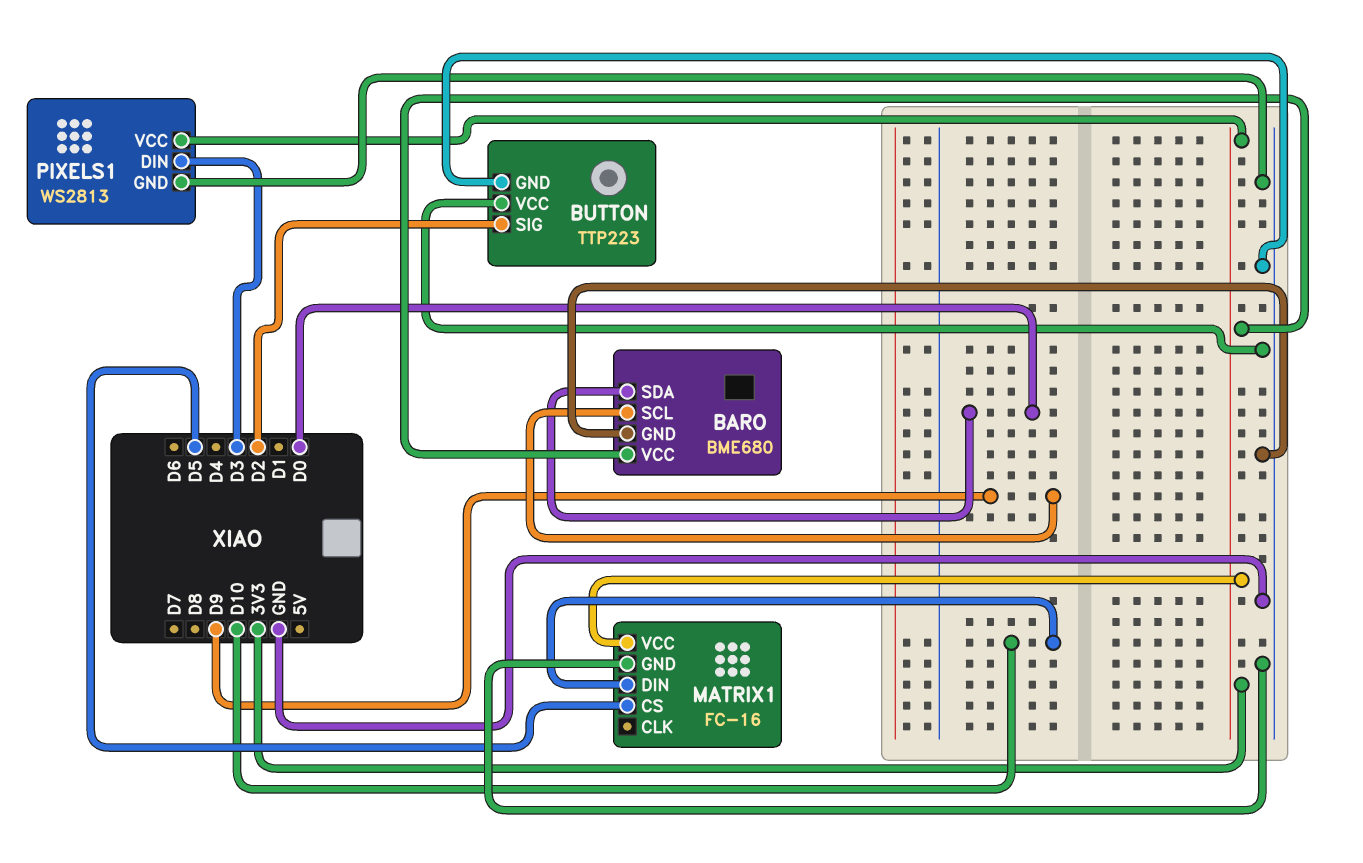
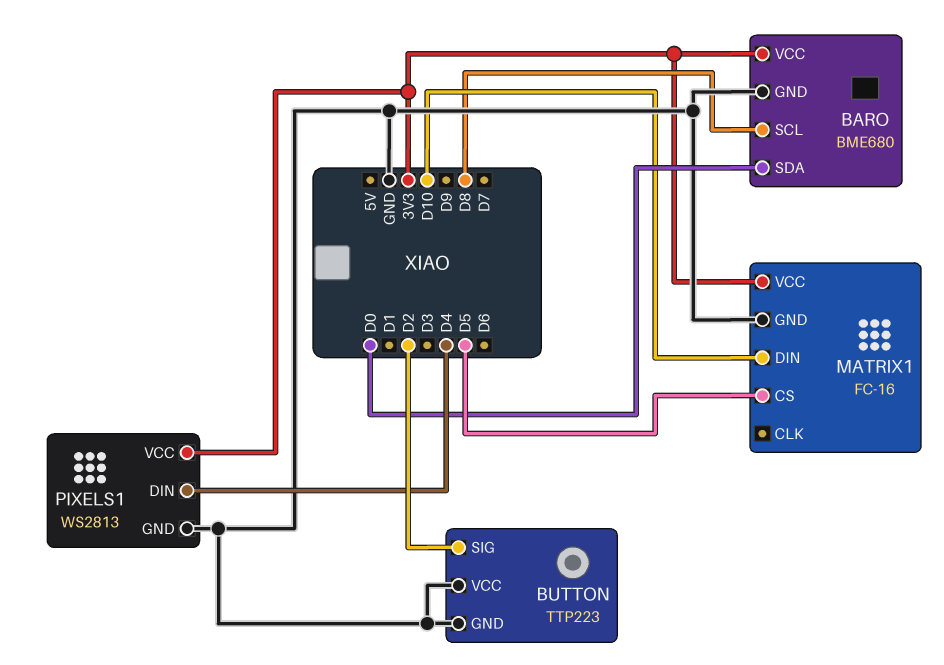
BARO pin SCL: D9 -> D8
PIXELS1 pin DIN: D3 -> D4

